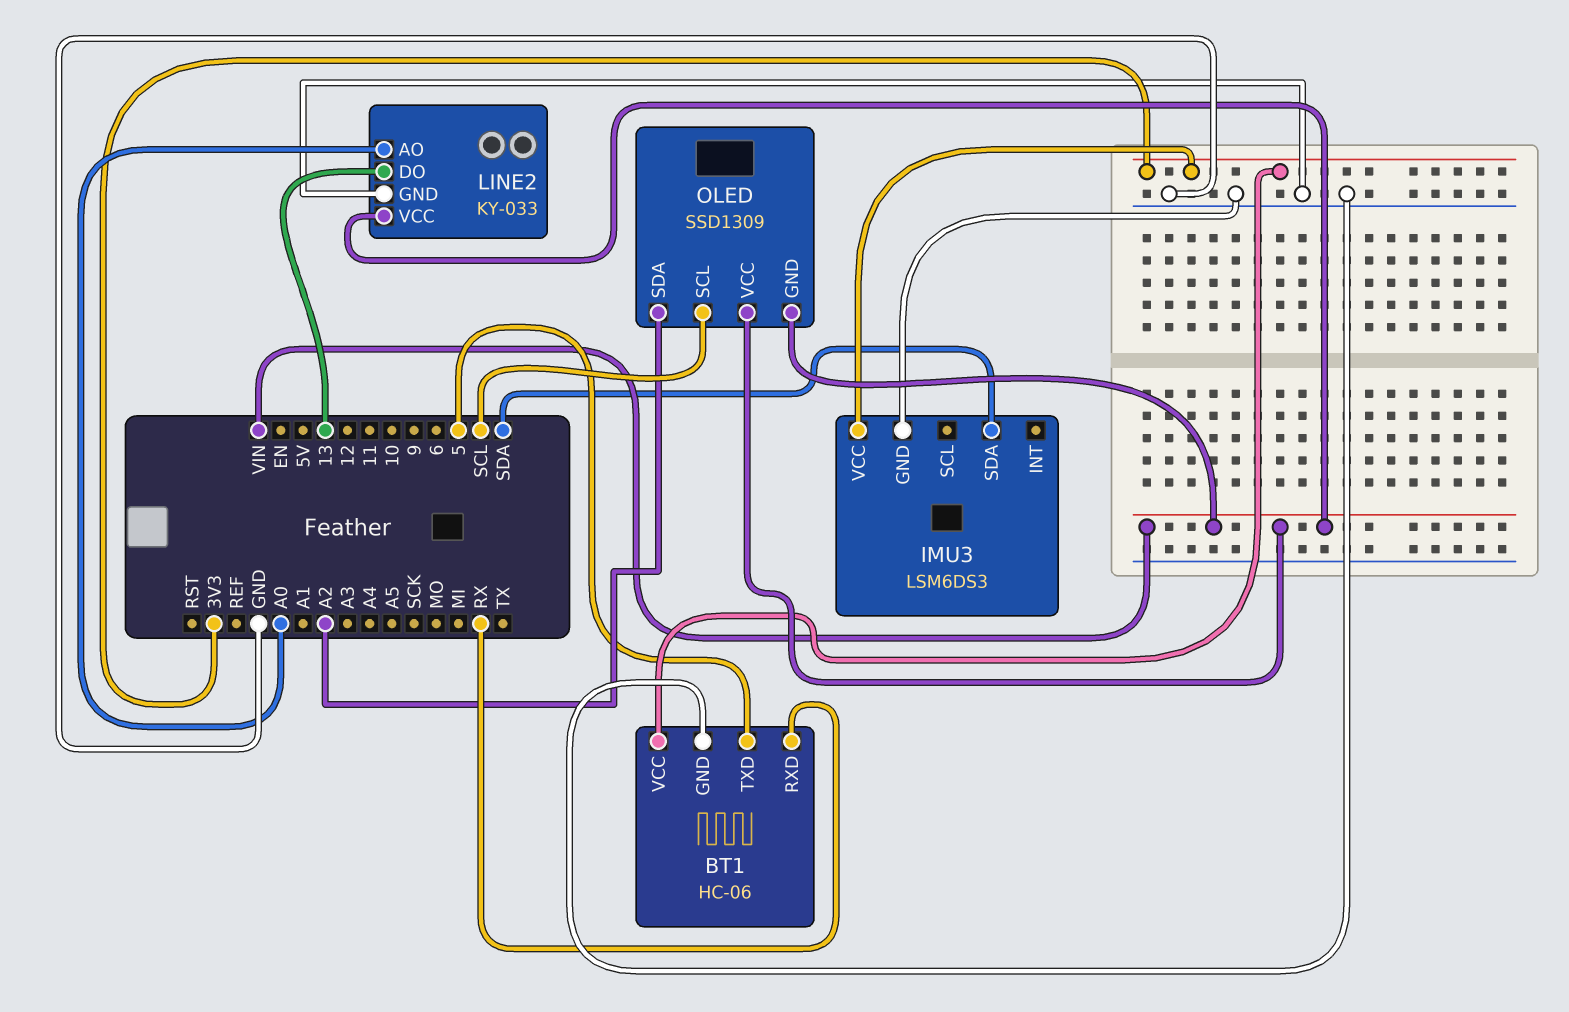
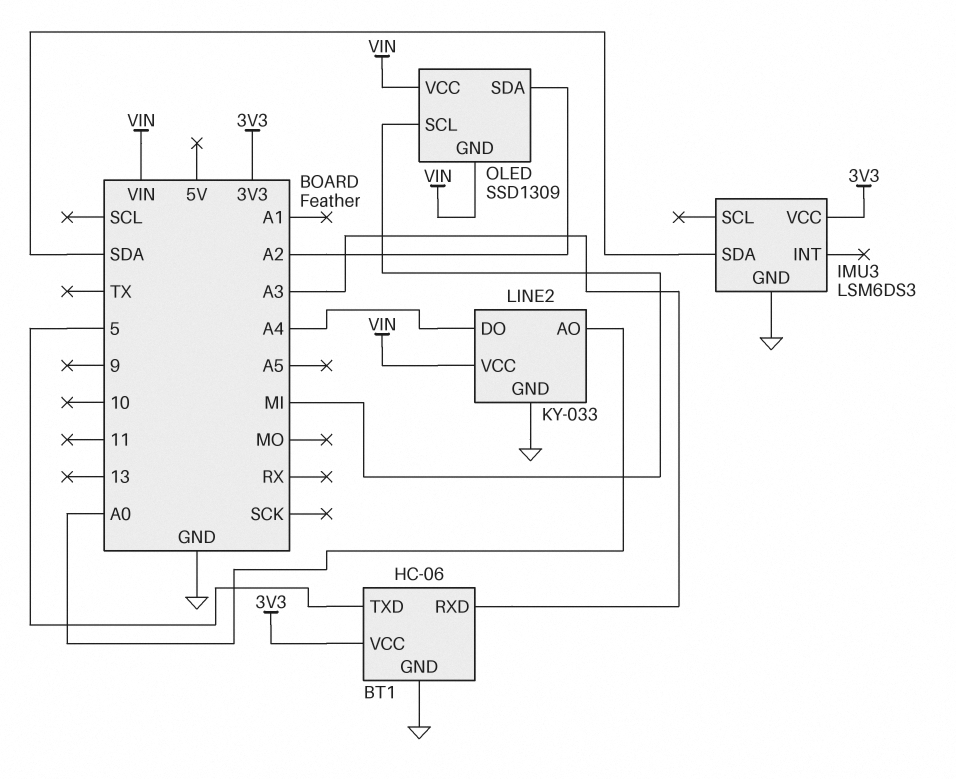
BT1 pin RXD: RX -> A3
LINE2 pin DO: 13 -> A4
OLED pin SCL: SCL -> MI

